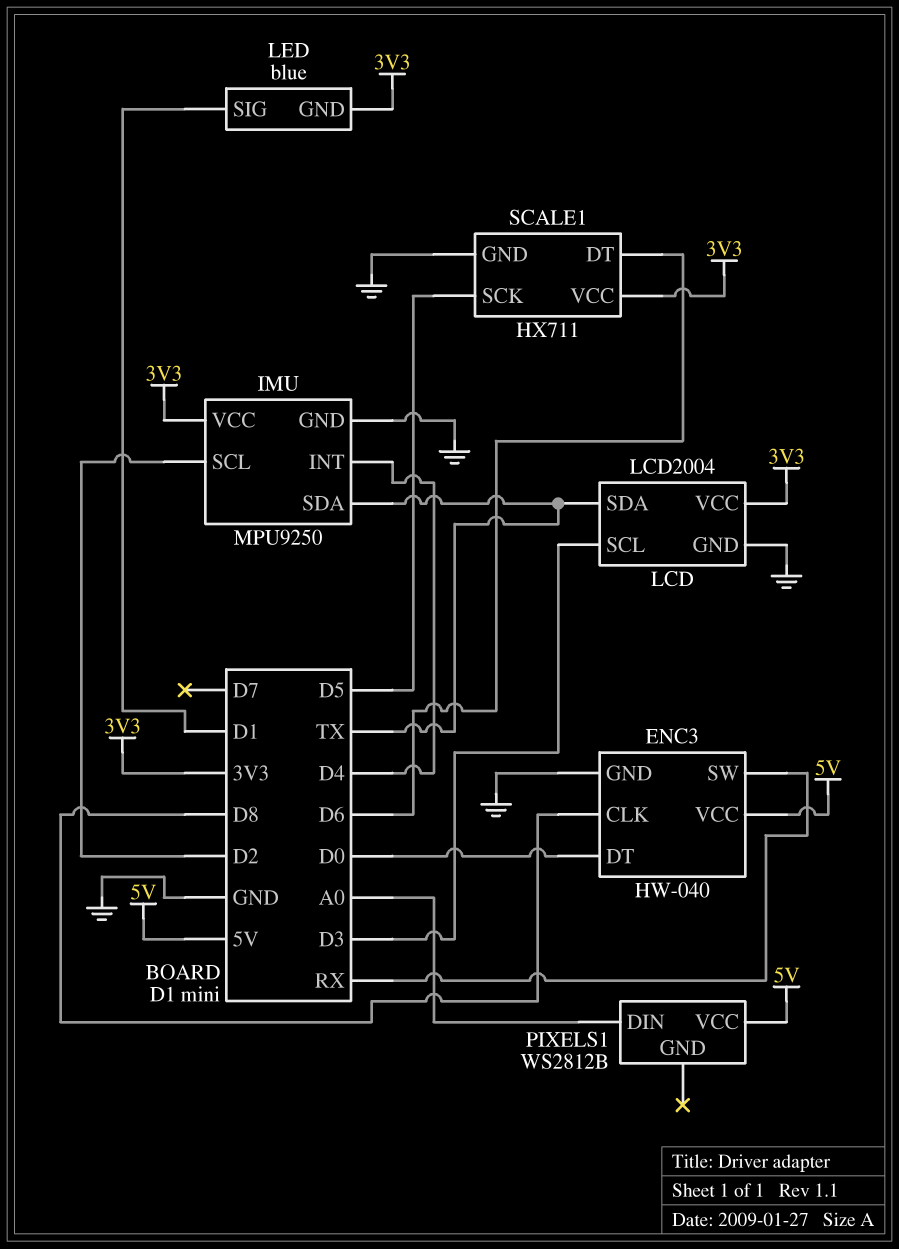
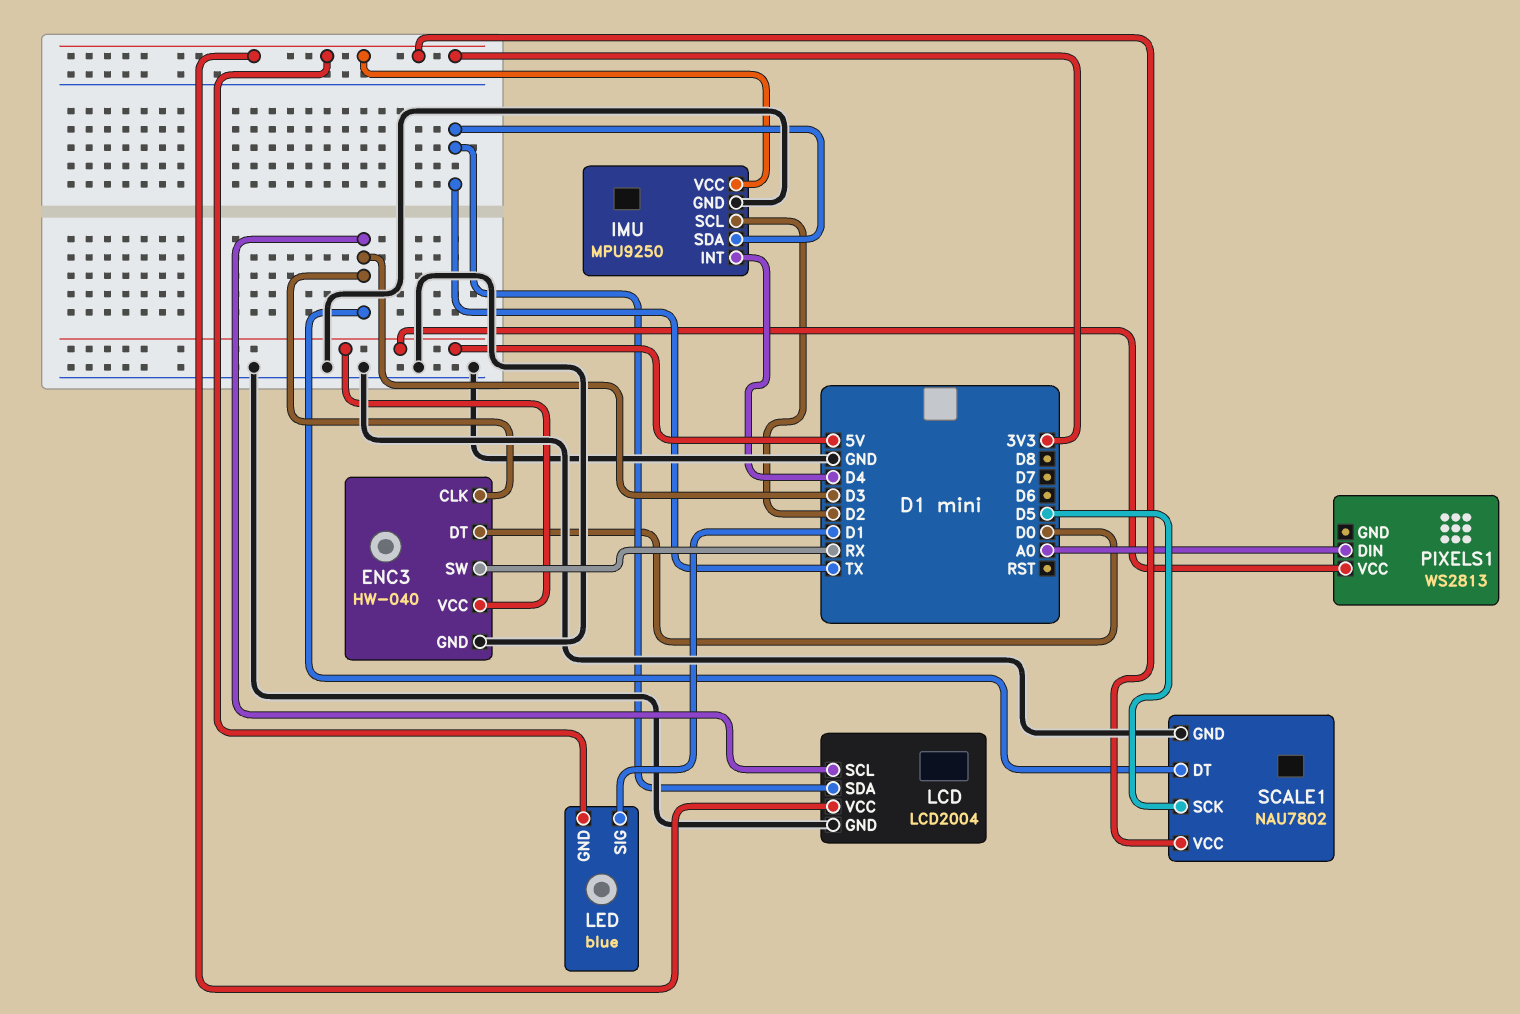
ENC3 pin CLK: D8 -> D3
PIXELS1: WS2812B -> WS2813
SCALE1: HX711 -> NAU7802
SCALE1 pin DT: D6 -> D3

